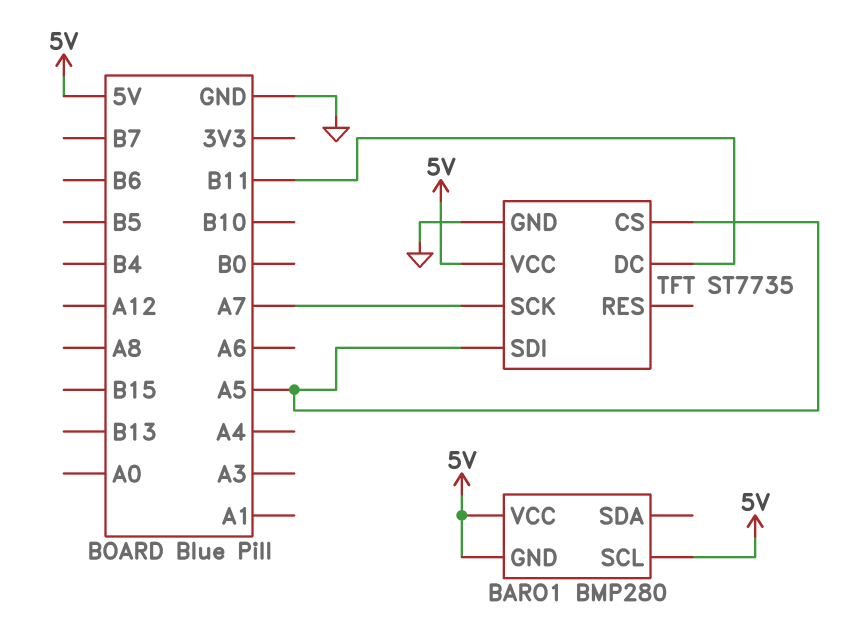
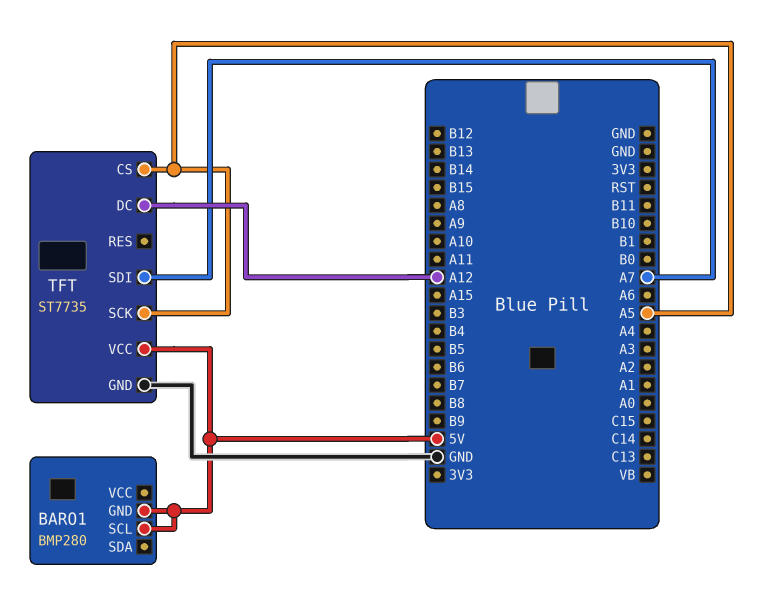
BARO1 pin VCC: 5V -> none
TFT pin DC: B11 -> A12
TFT pin SCK: A7 -> A5
TFT pin SDI: A5 -> A7

